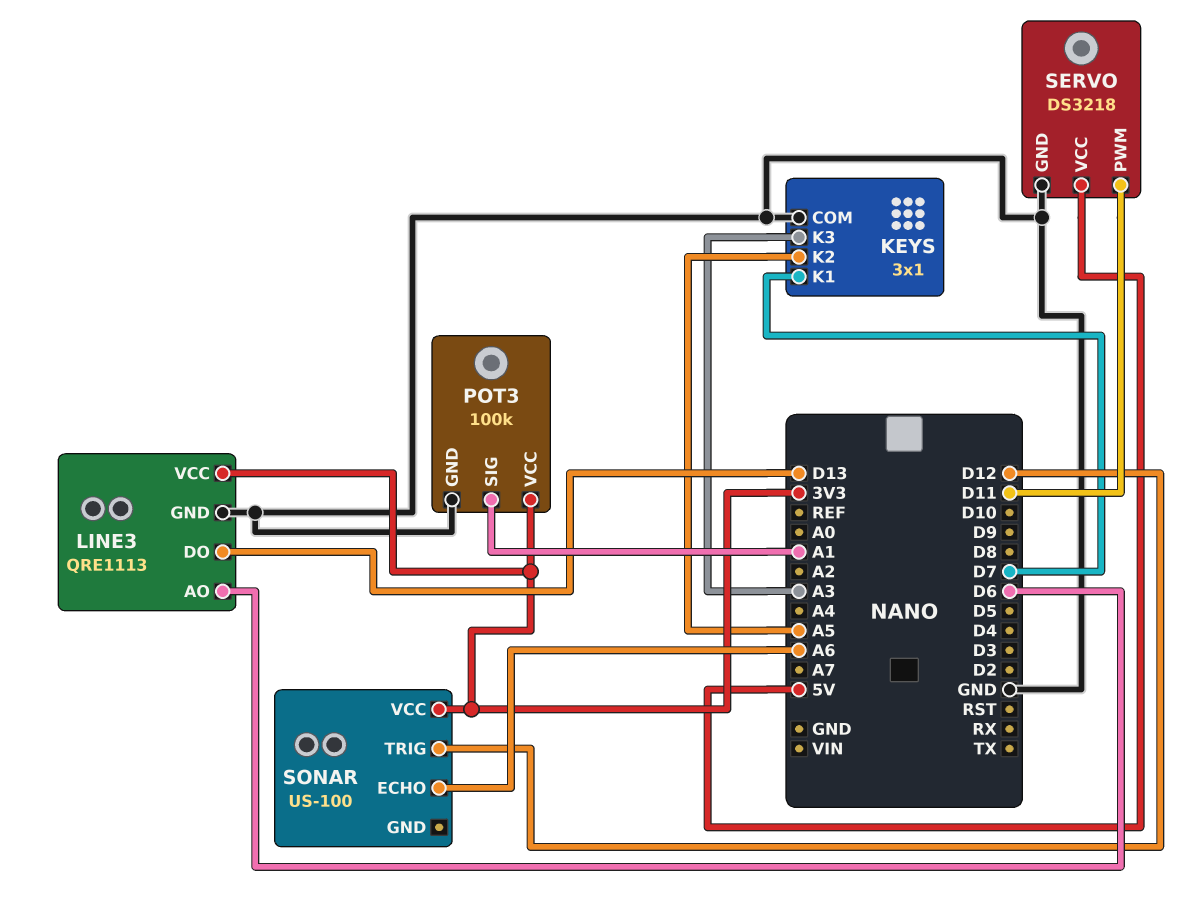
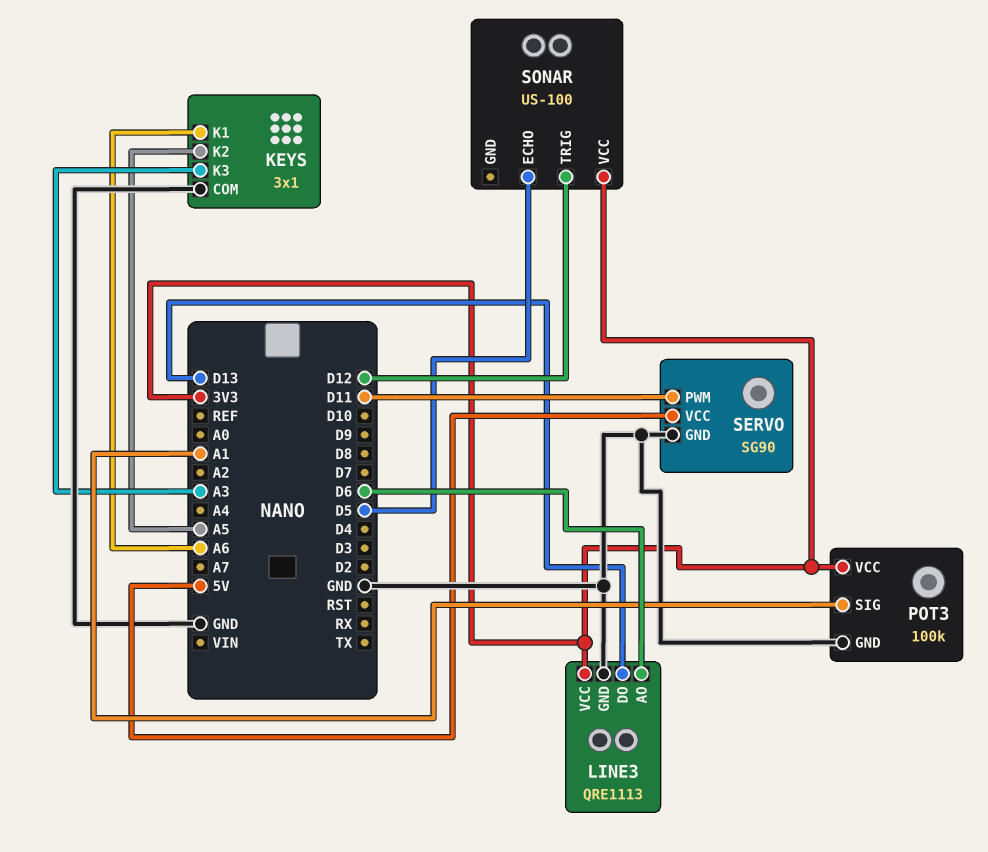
KEYS pin K1: D7 -> A6
SERVO: DS3218 -> SG90
SONAR pin ECHO: A6 -> D5

